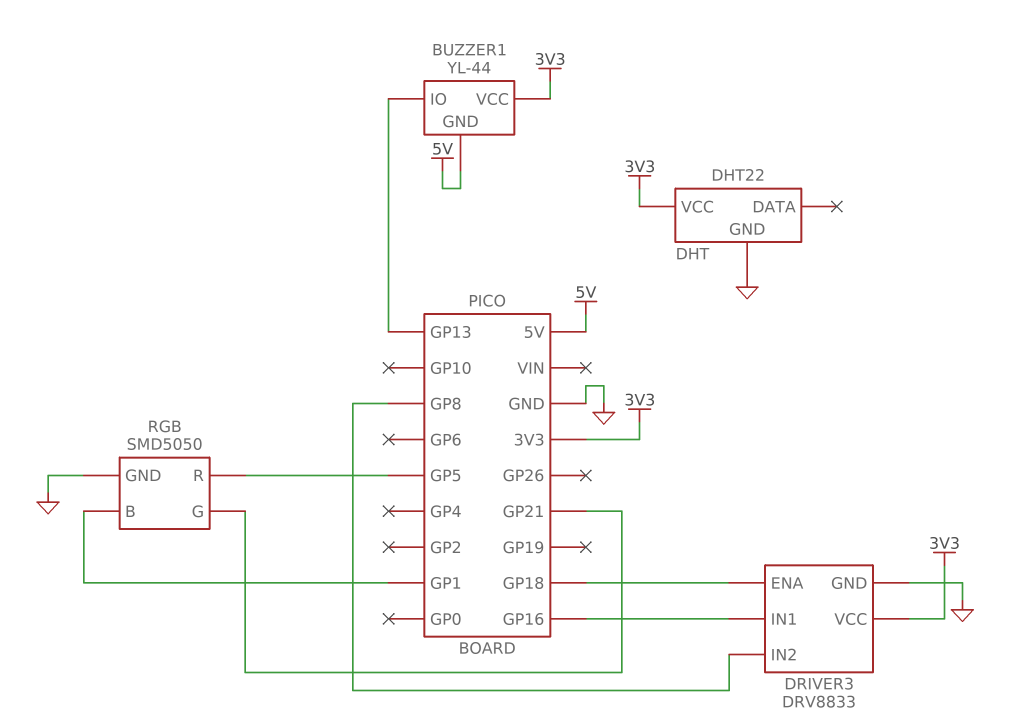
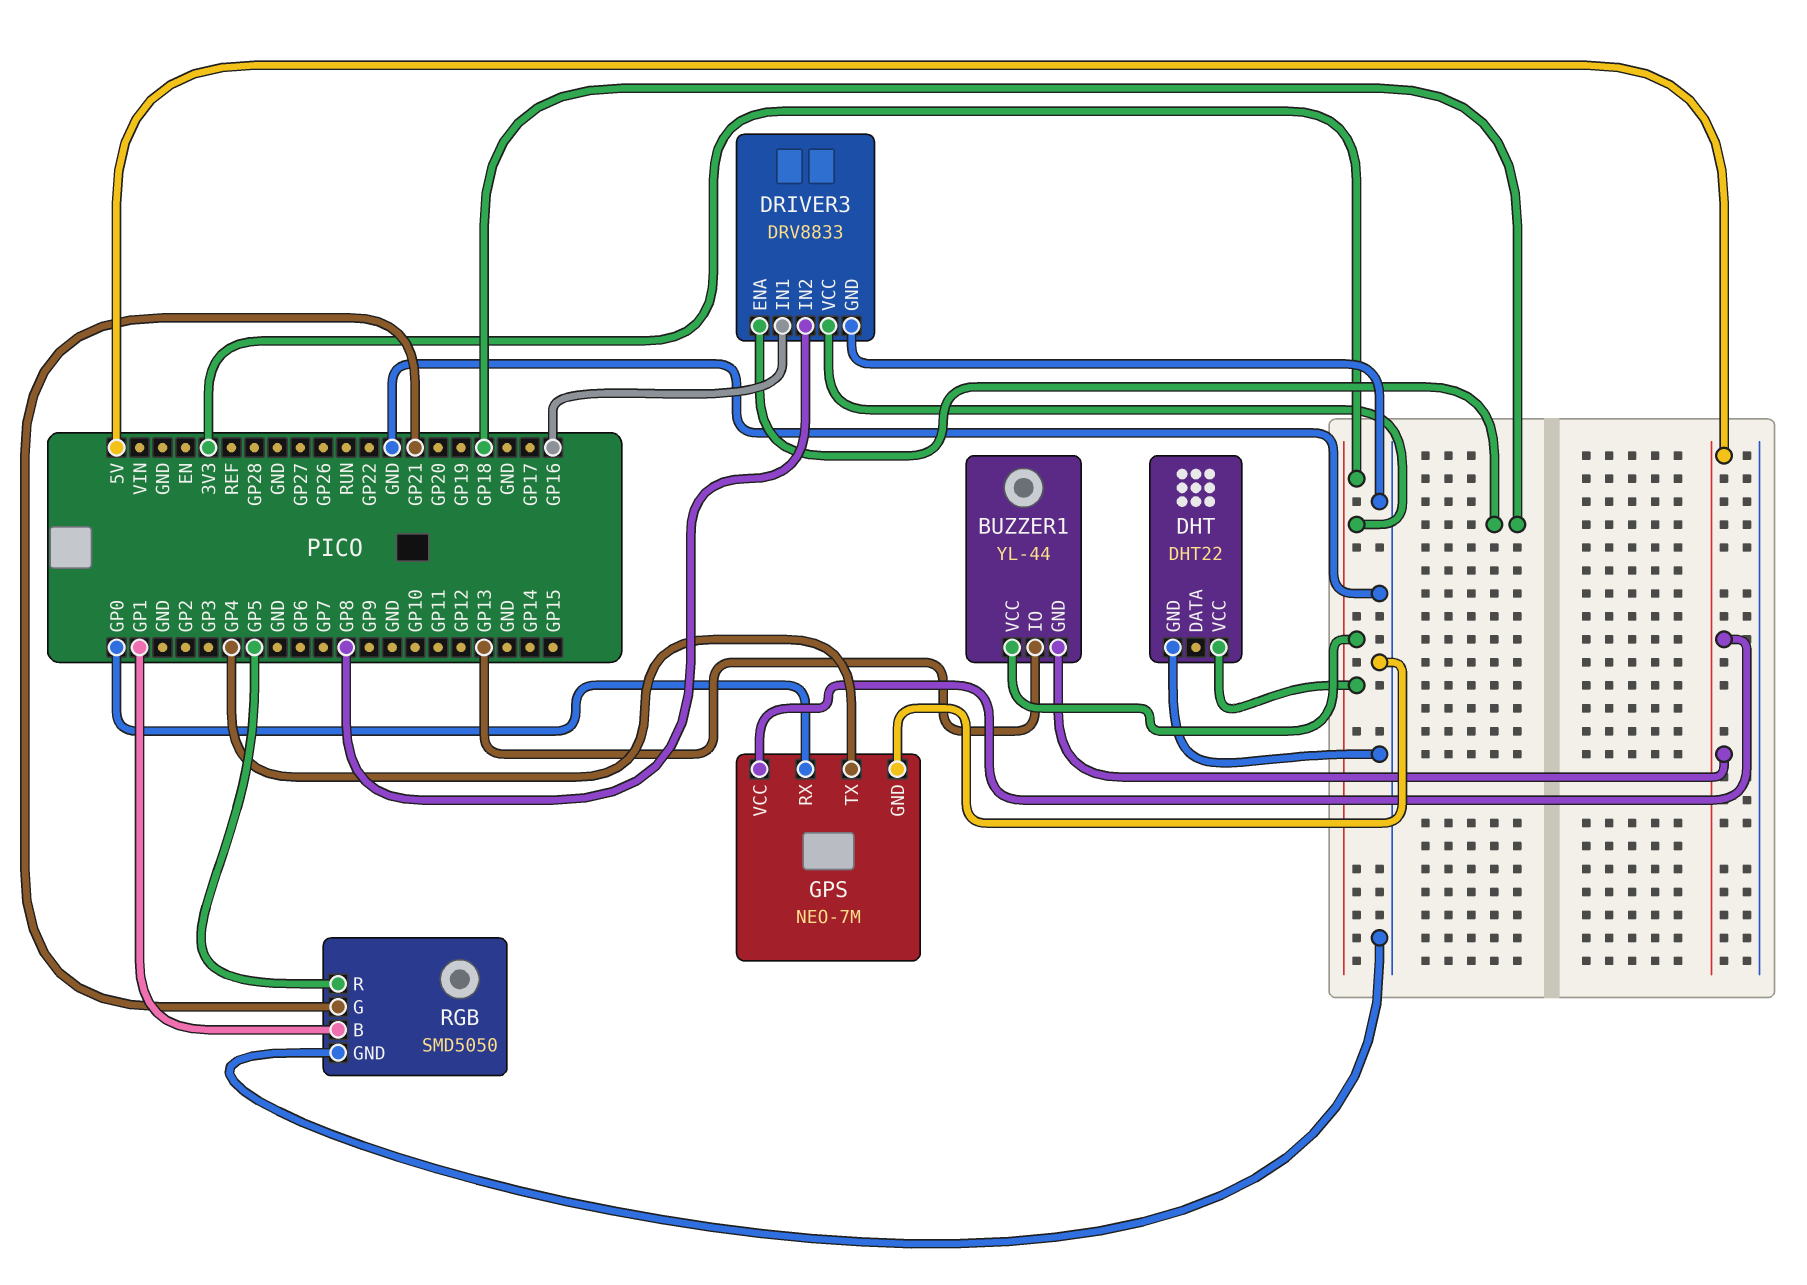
GPS: none -> NEO-7M
GPS pin GND: none -> GND
GPS pin RX: none -> GP0
GPS pin TX: none -> GP4
GPS pin VCC: none -> 5V

